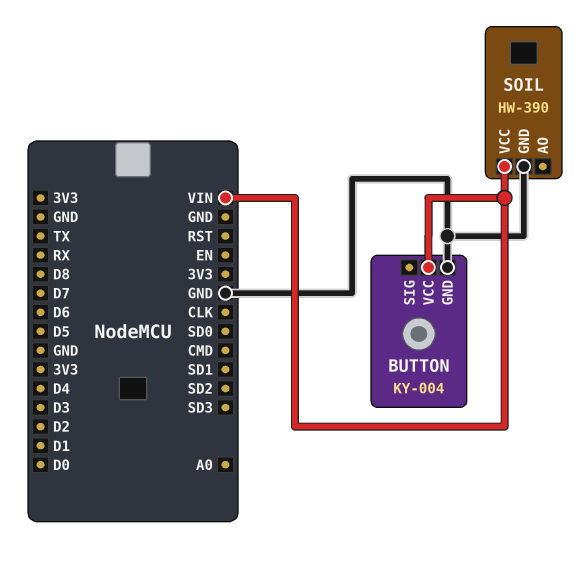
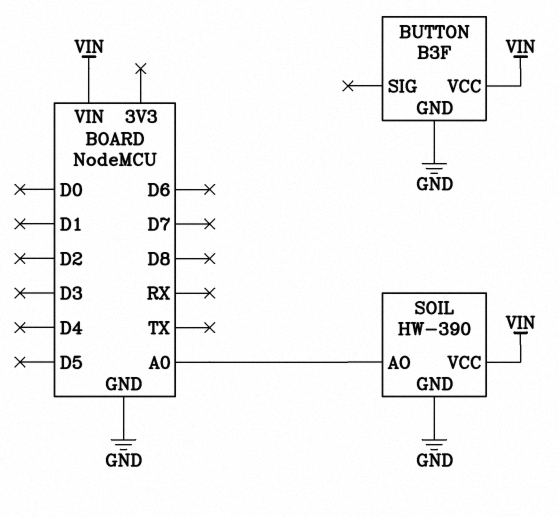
BUTTON: KY-004 -> B3F
SOIL pin AO: none -> A0

